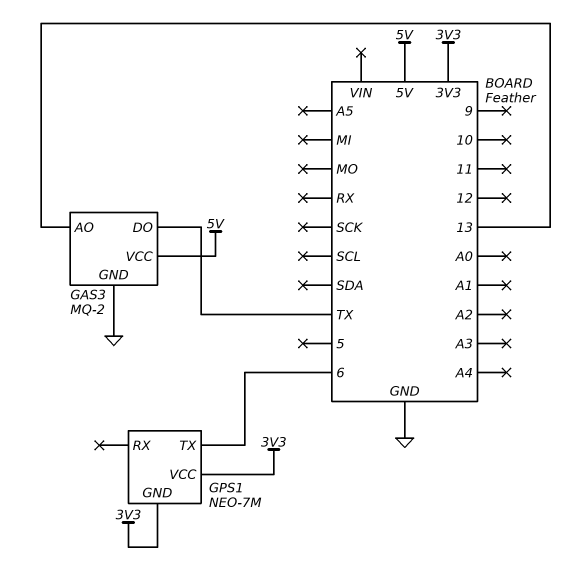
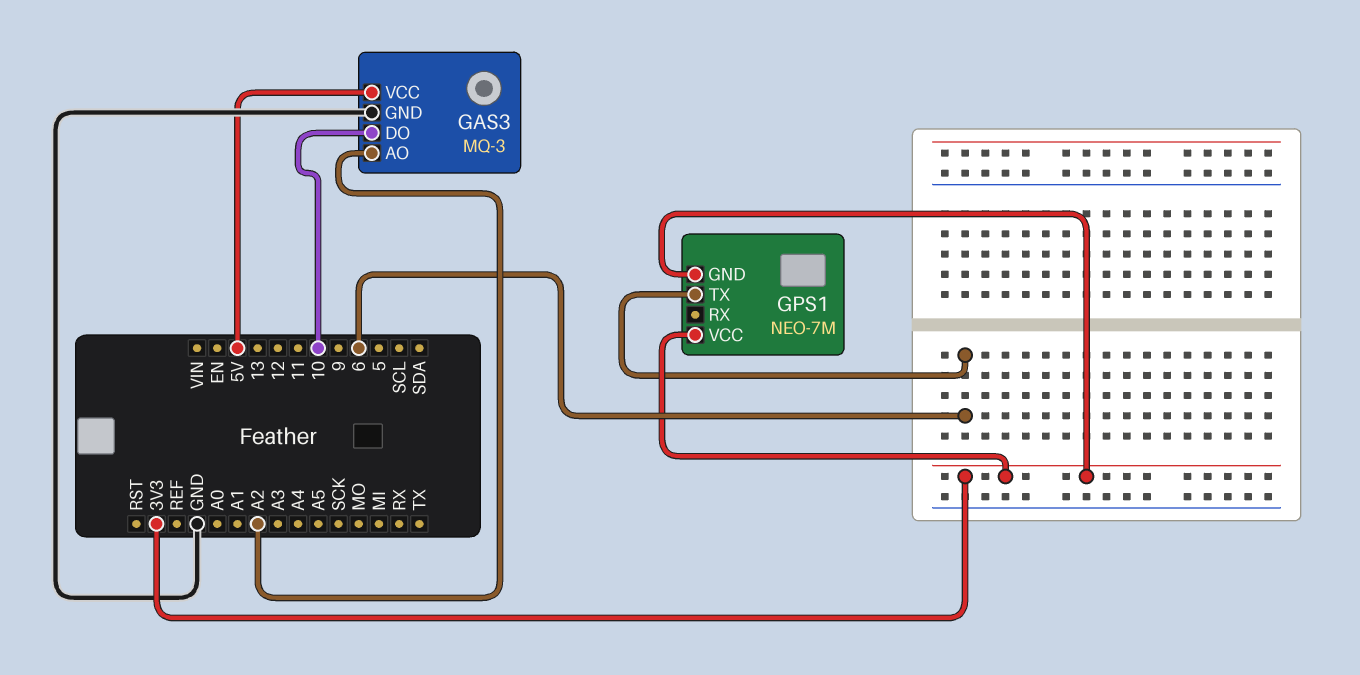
GAS3: MQ-2 -> MQ-3
GAS3 pin AO: 13 -> A2
GAS3 pin DO: TX -> 10

